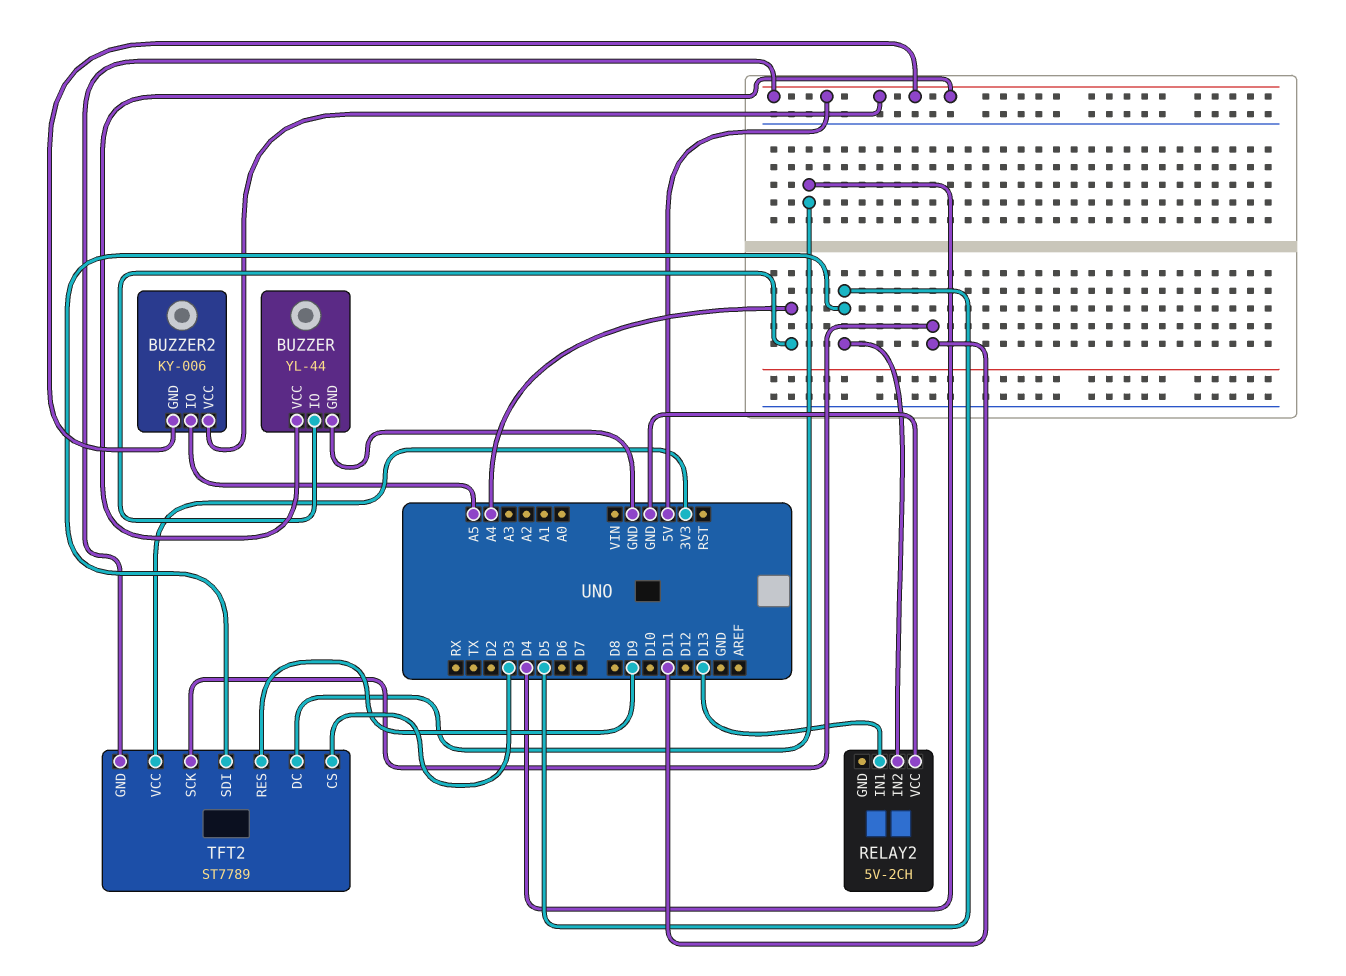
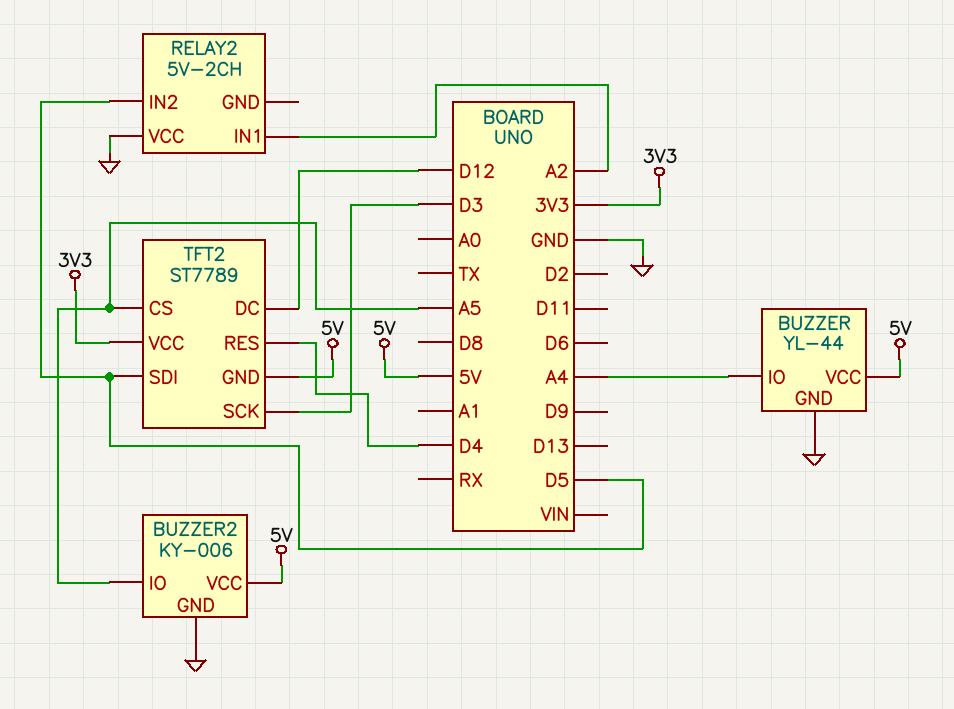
BUZZER2 pin GND: 5V -> GND
RELAY2 pin IN1: D13 -> A2
TFT2 pin CS: D3 -> A5
TFT2 pin DC: D4 -> D12
TFT2 pin RES: D9 -> D4
TFT2 pin SCK: D11 -> D3

